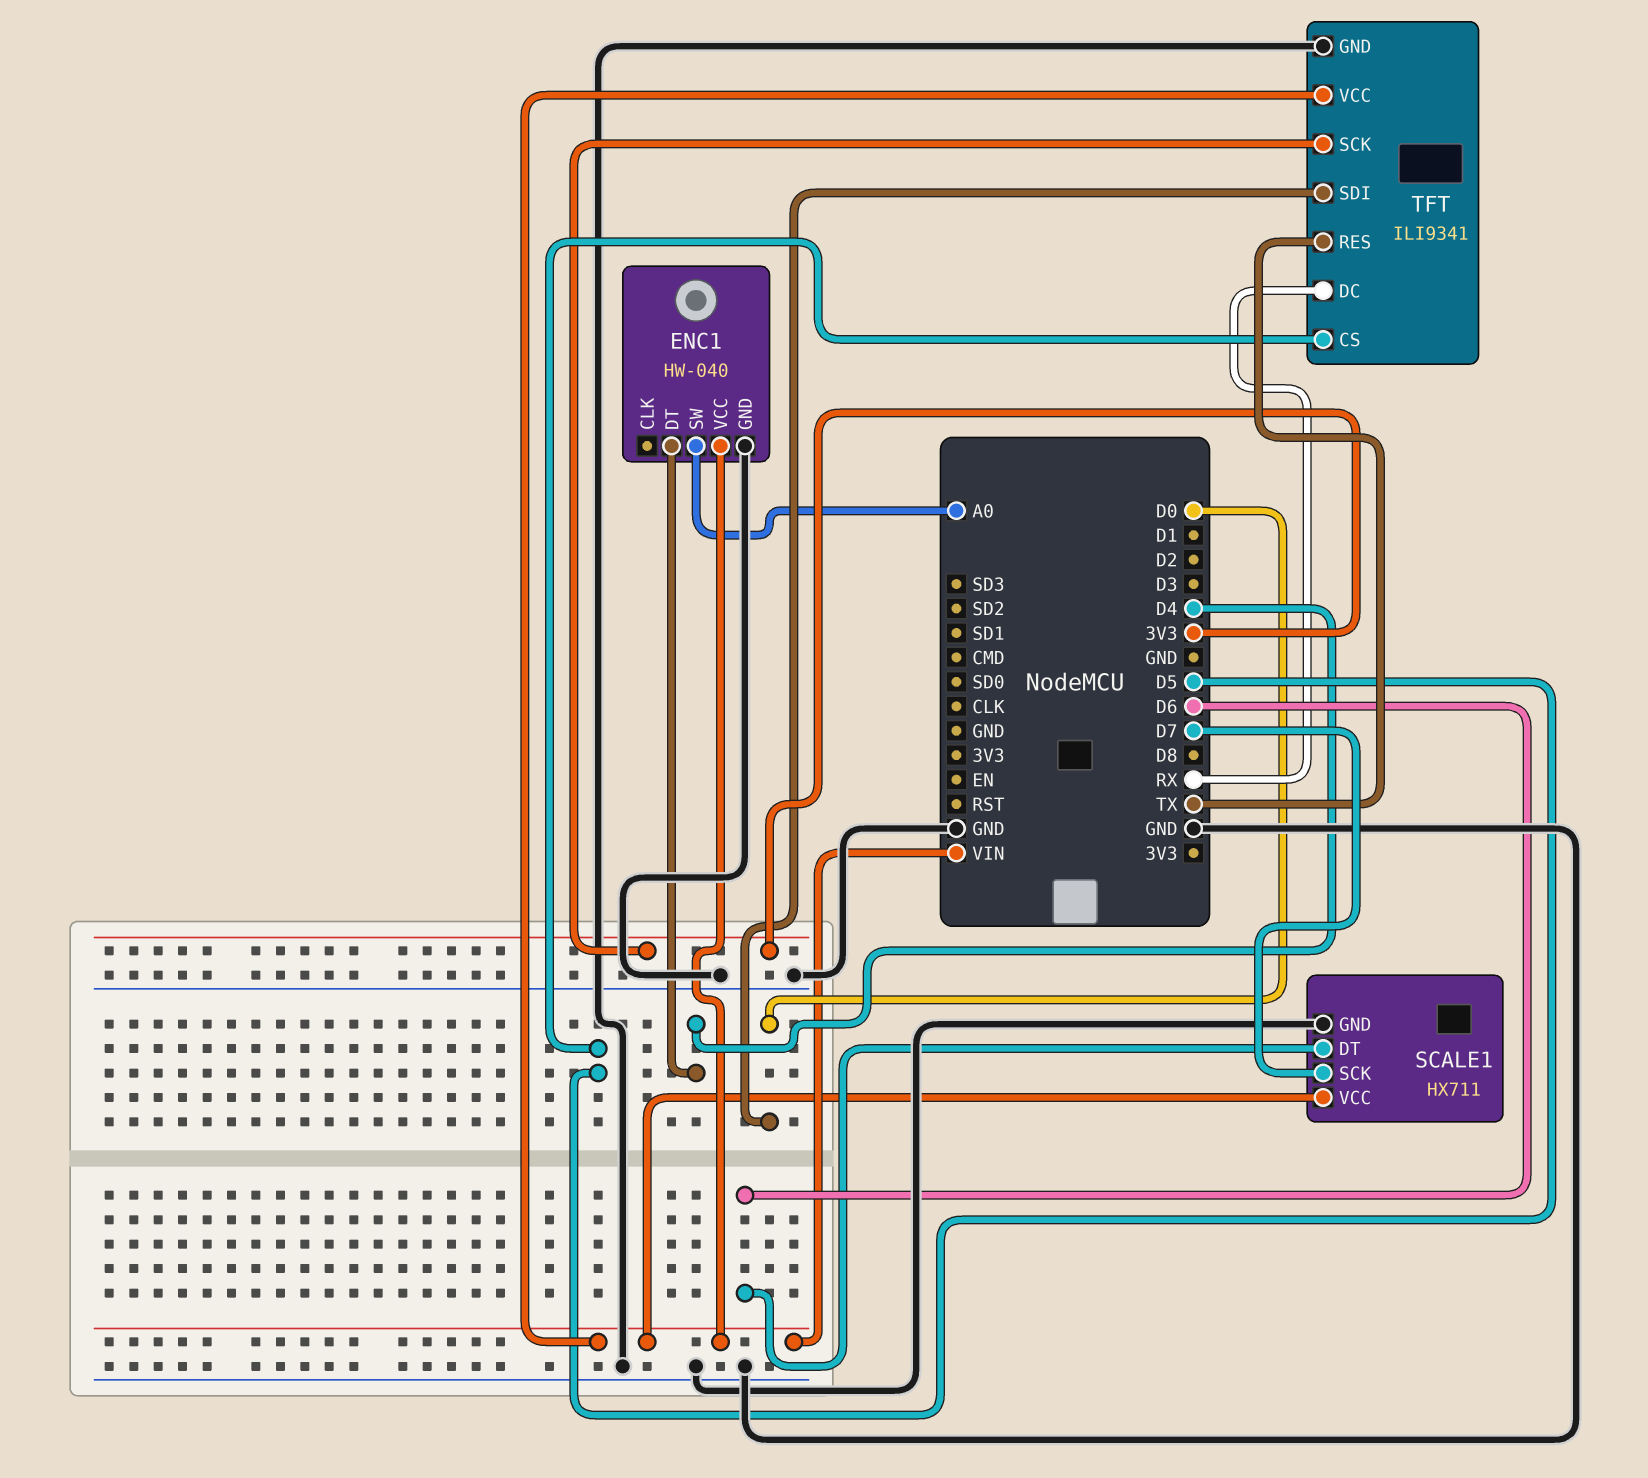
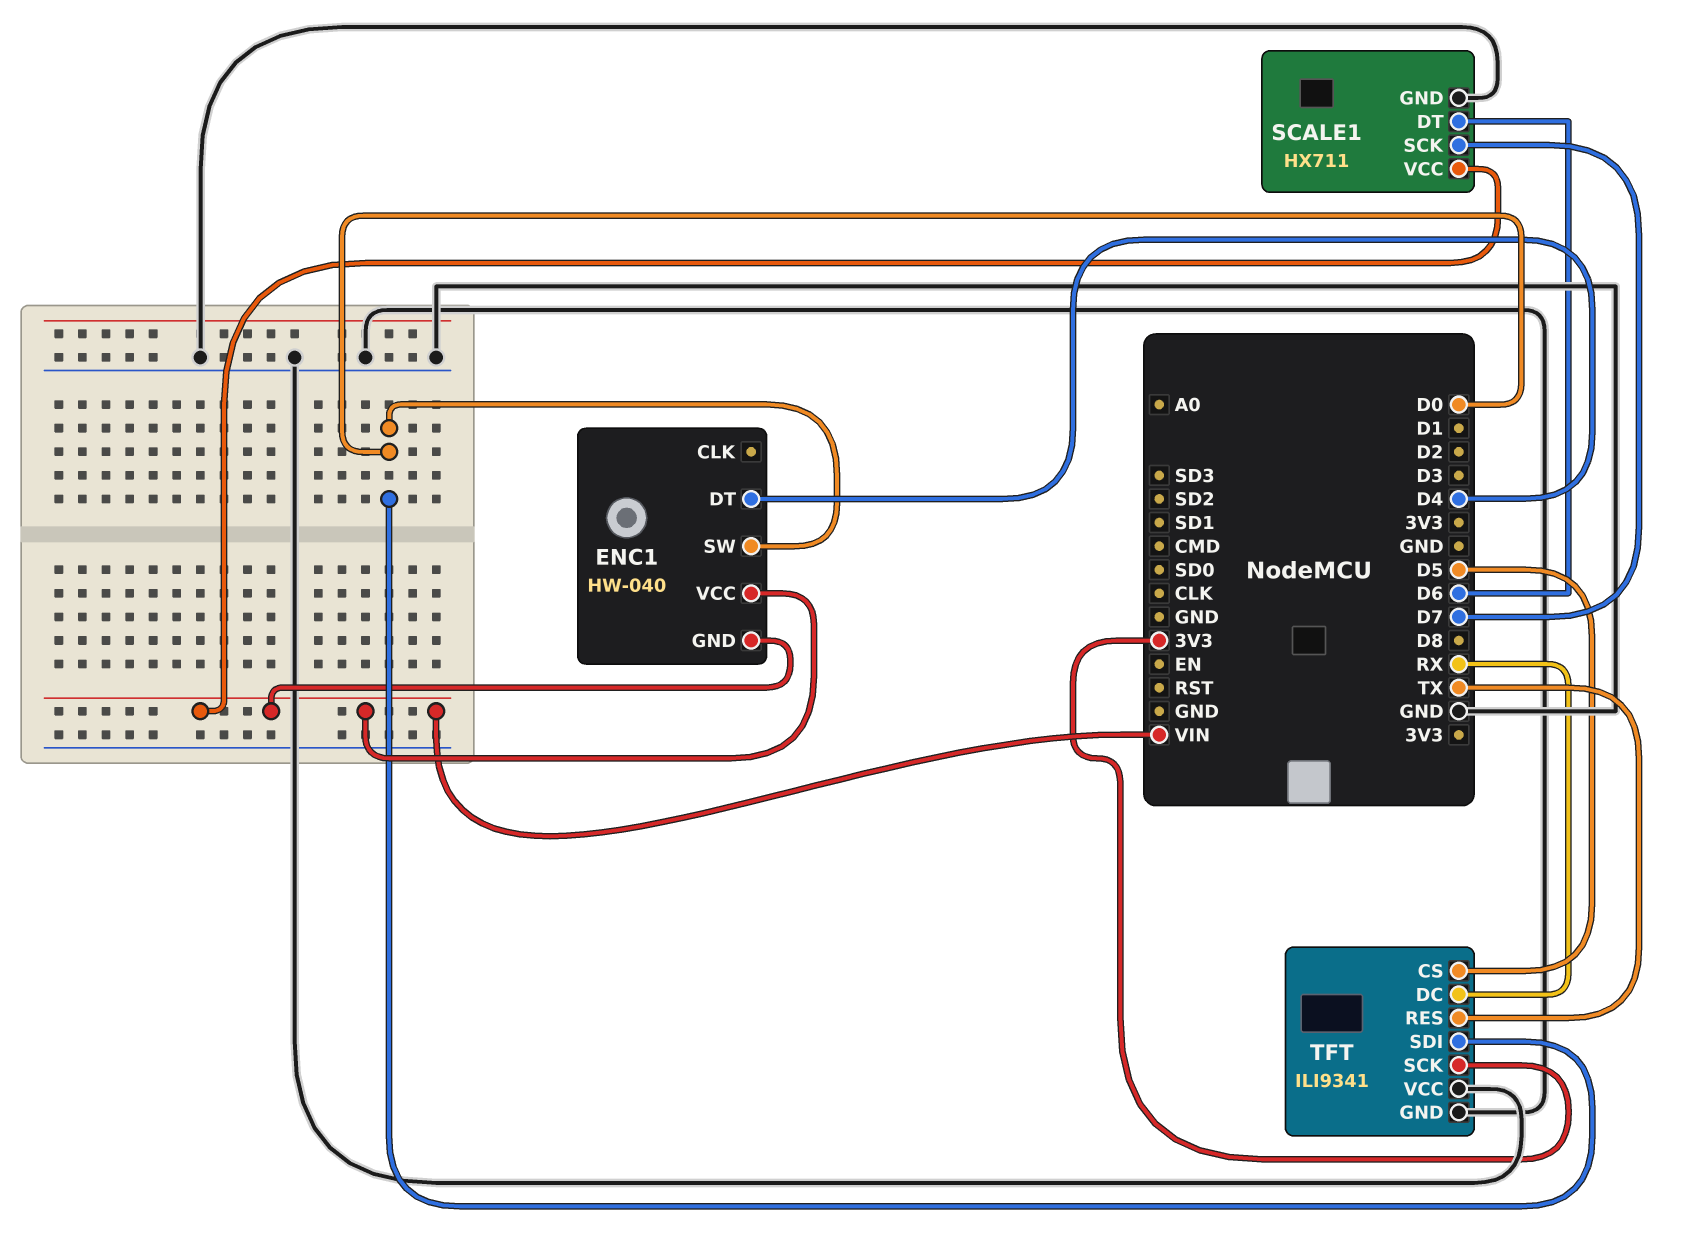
ENC1 pin GND: GND -> VIN
ENC1 pin SW: A0 -> D0
TFT pin VCC: VIN -> GND

